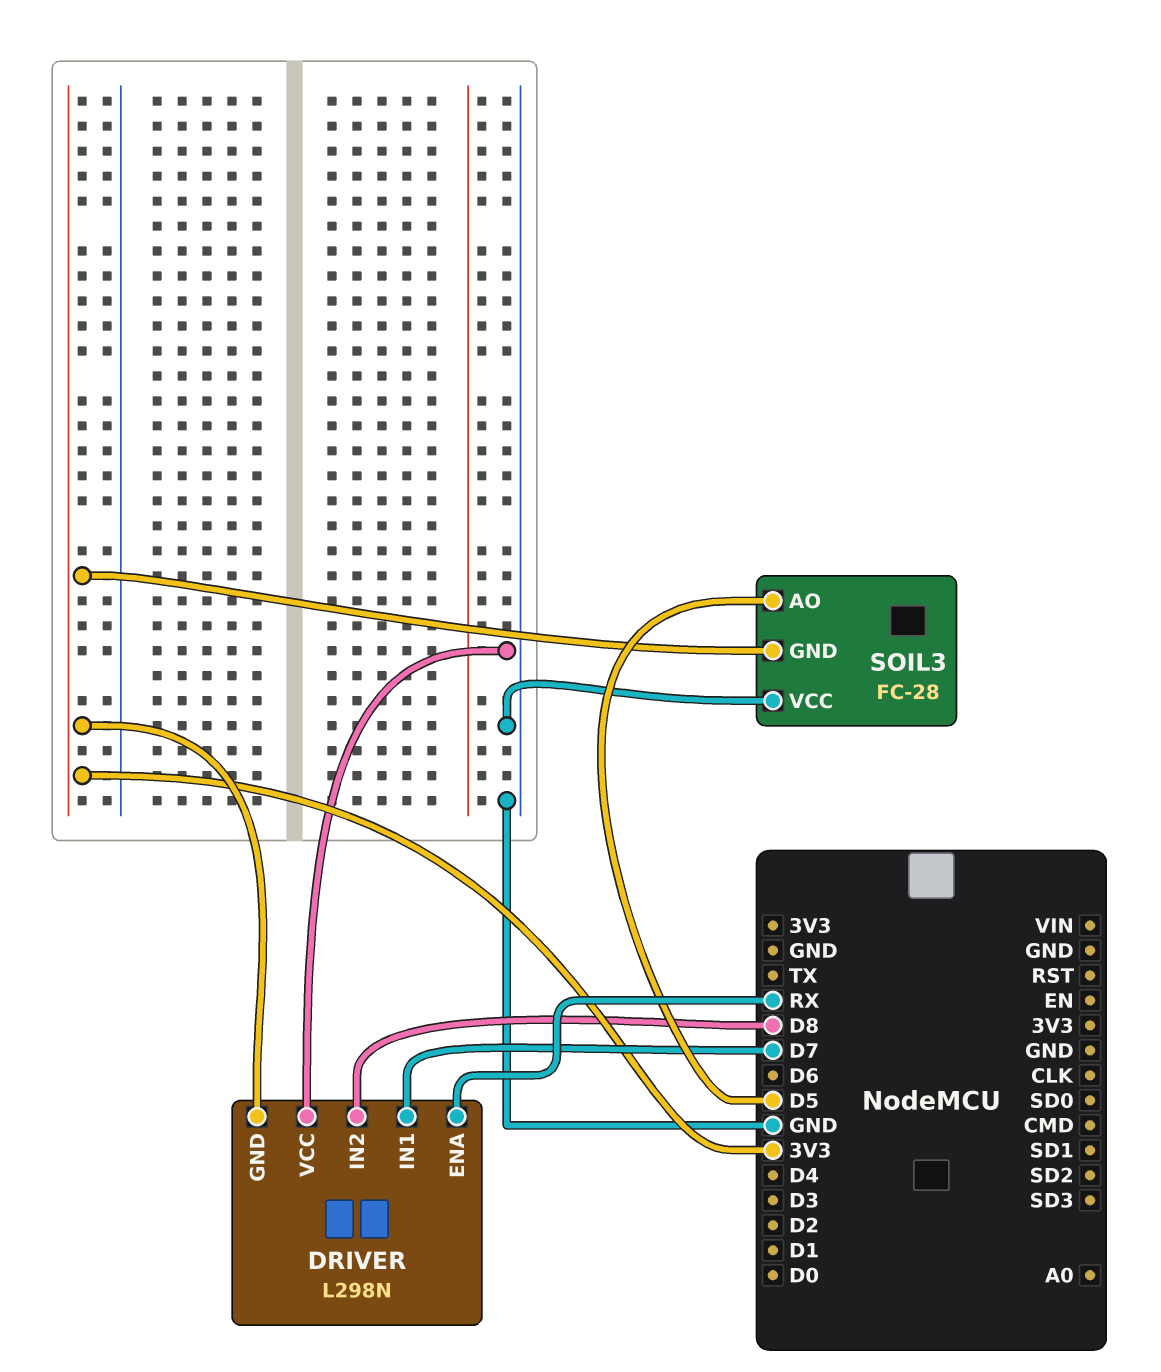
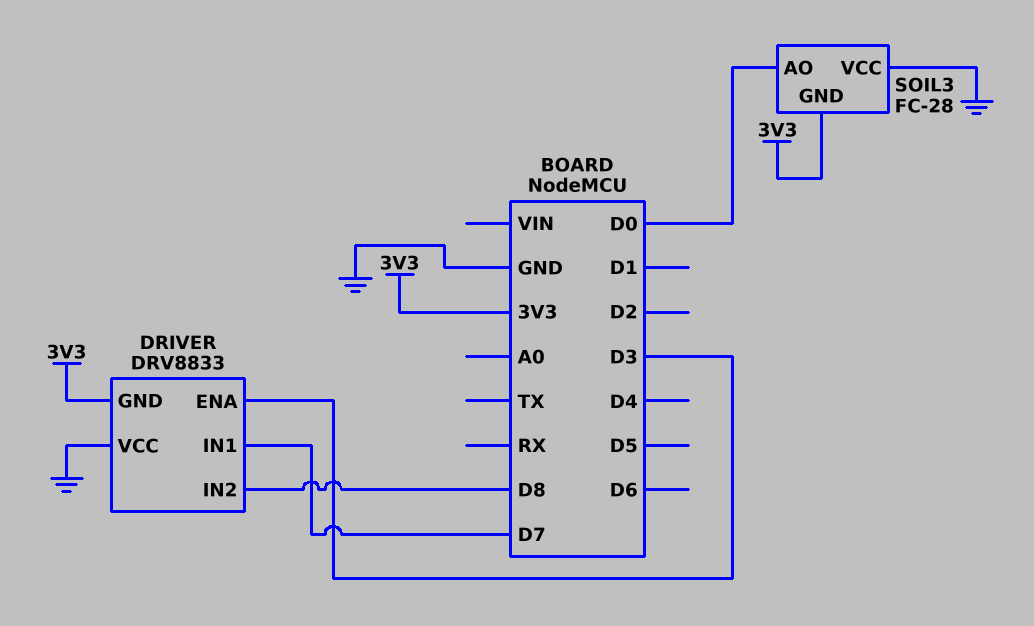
DRIVER: L298N -> DRV8833
DRIVER pin ENA: RX -> D3
SOIL3 pin AO: D5 -> D0

